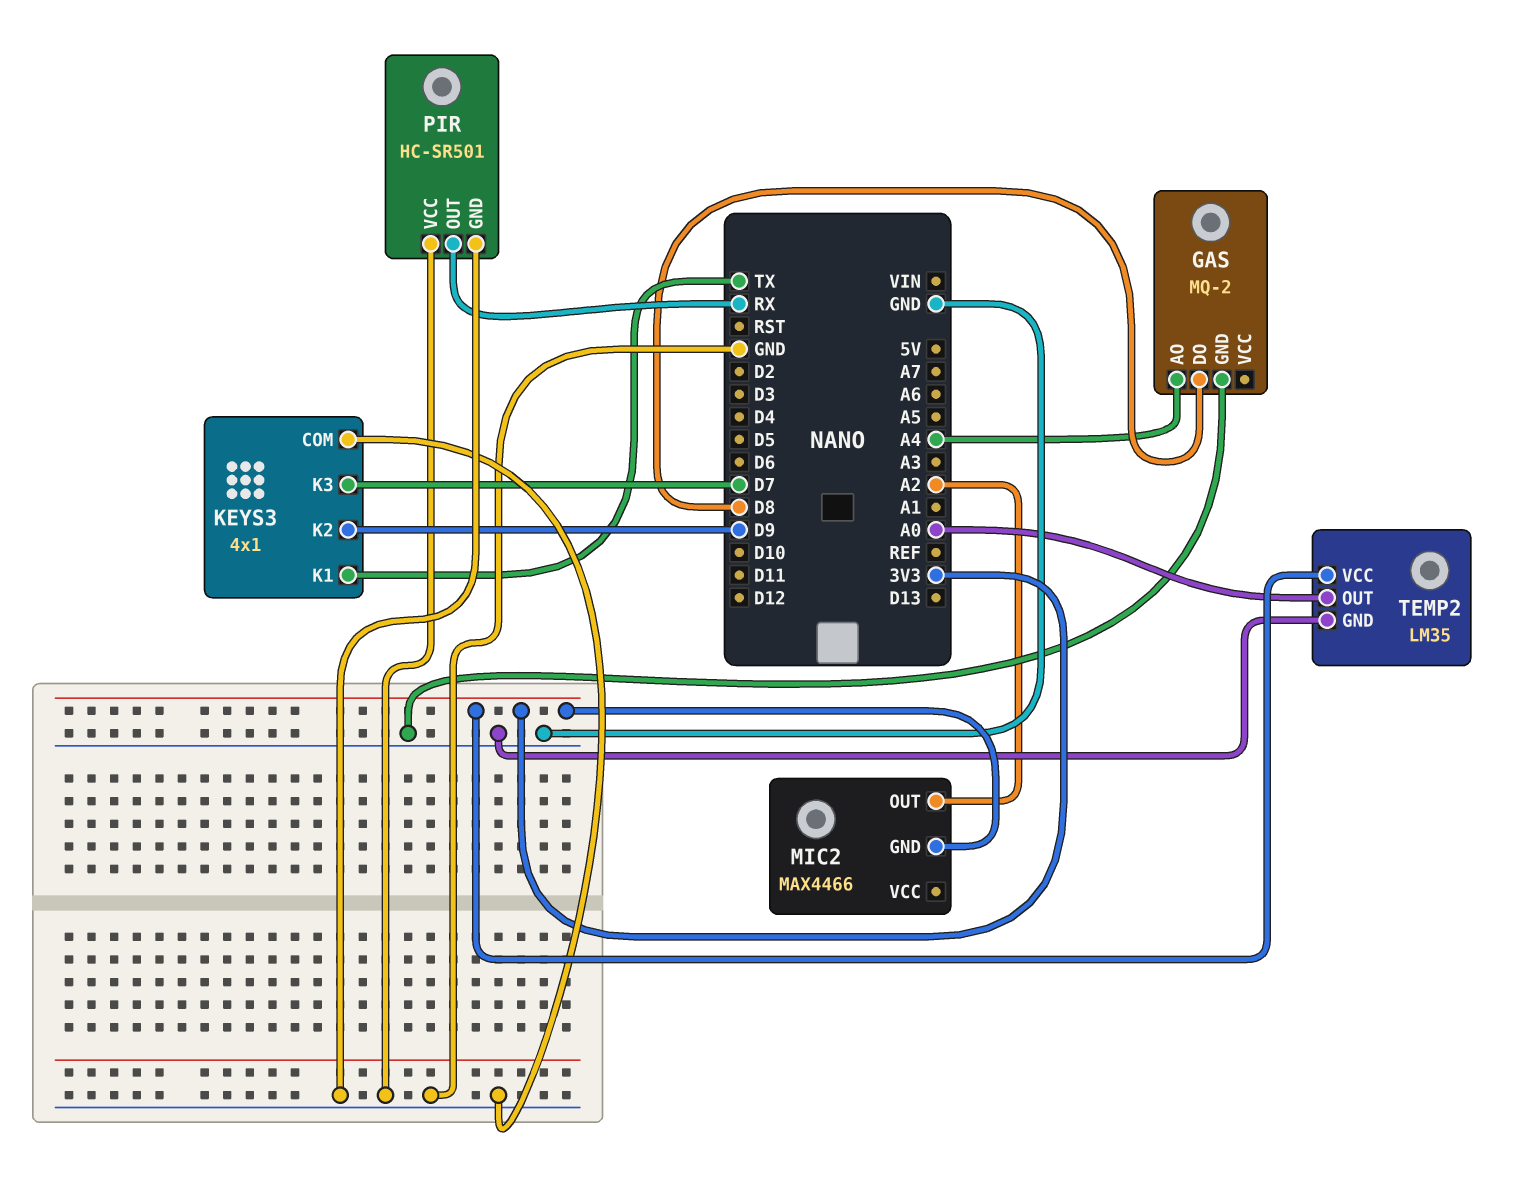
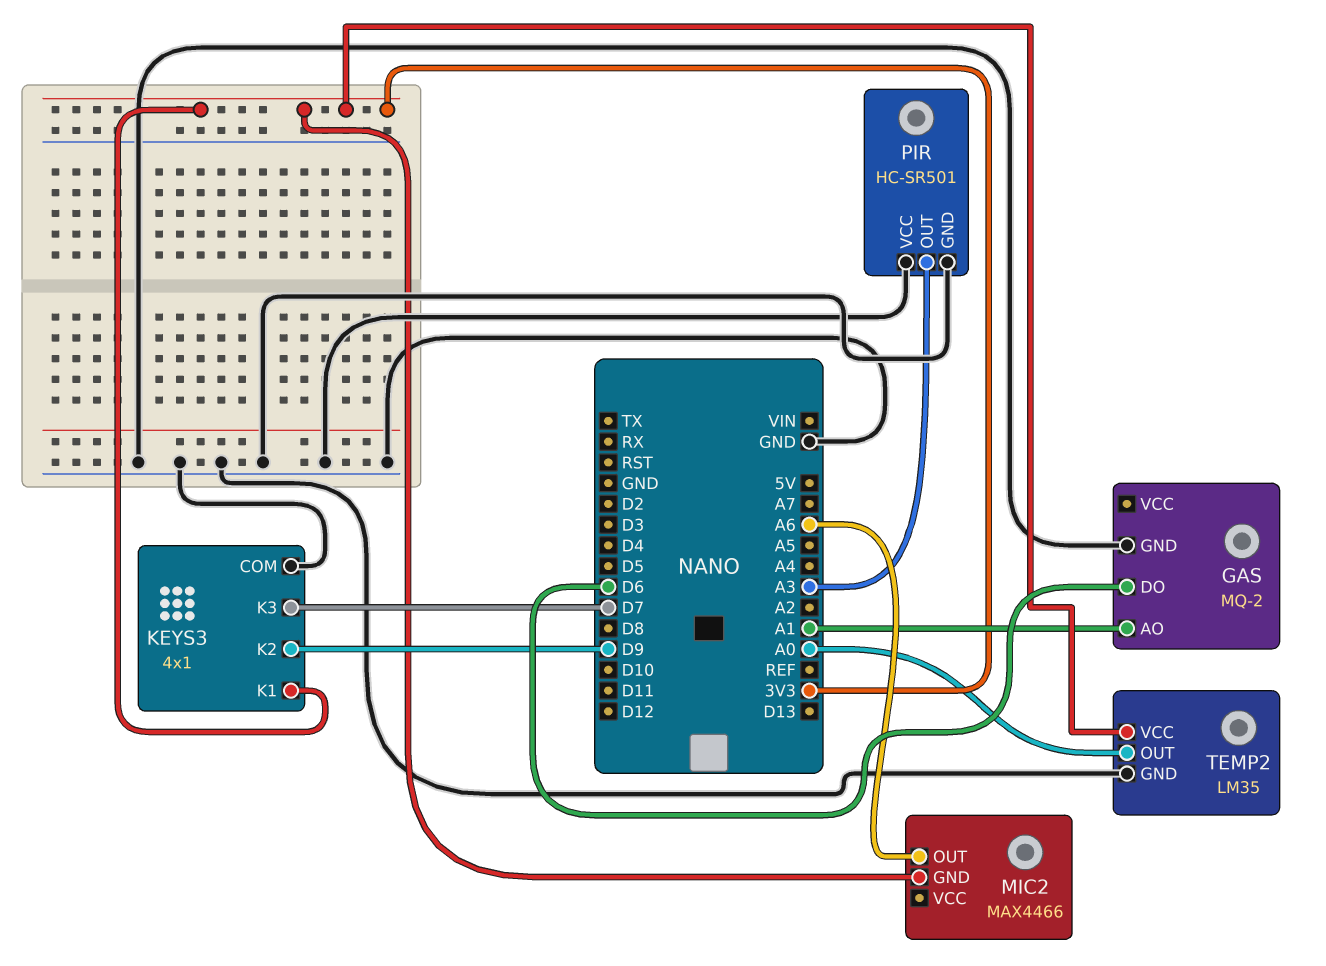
GAS pin AO: A4 -> A1
GAS pin DO: D8 -> D6
KEYS3 pin K1: TX -> 3V3
MIC2 pin OUT: A2 -> A6
PIR pin OUT: RX -> A3

